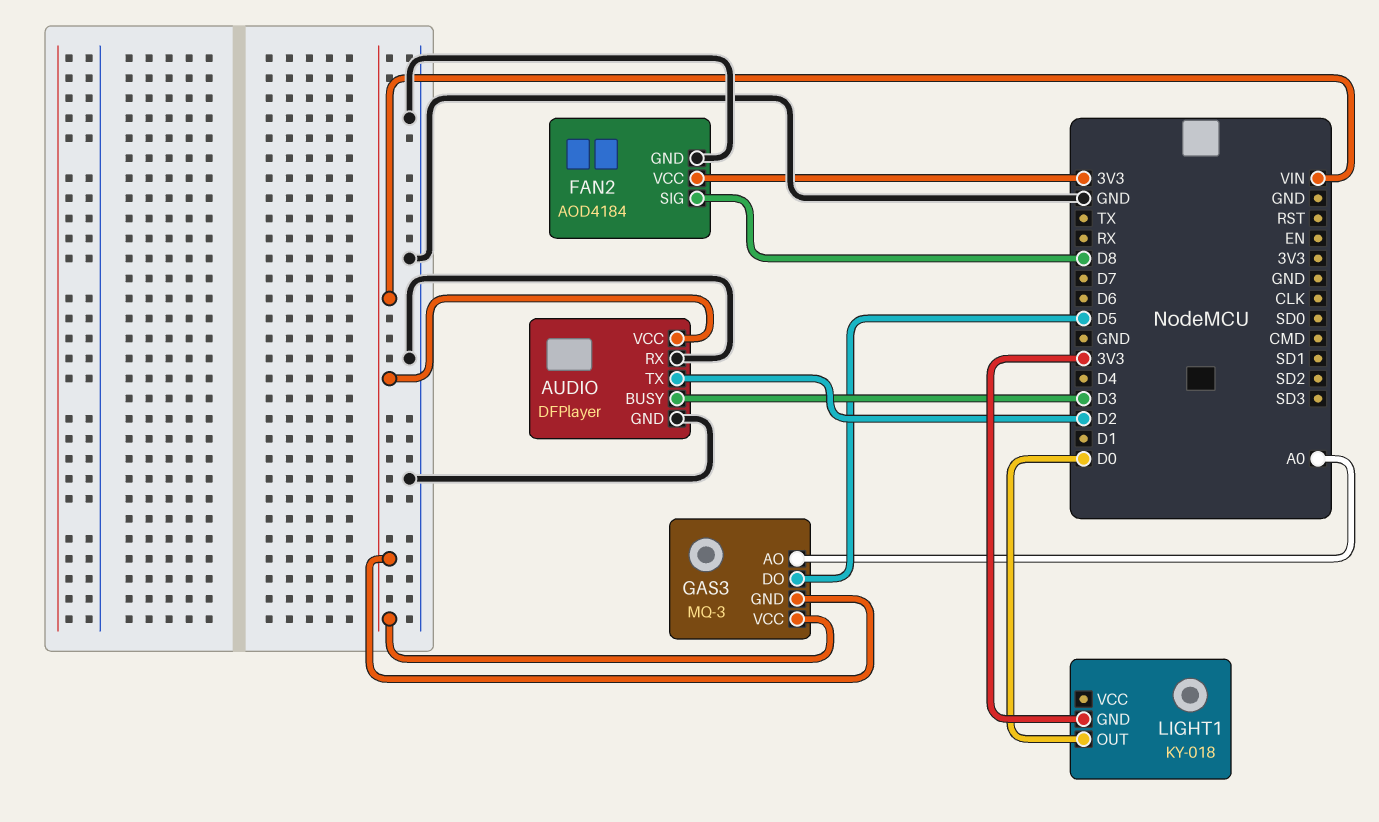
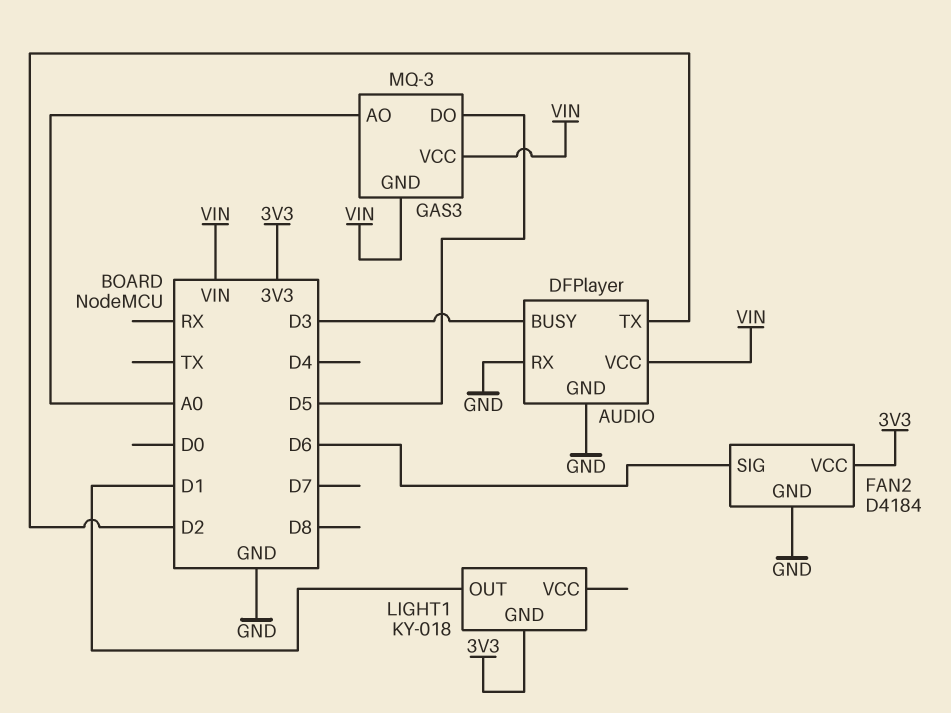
FAN2: AOD4184 -> D4184
FAN2 pin SIG: D8 -> D6
LIGHT1 pin OUT: D0 -> D1

